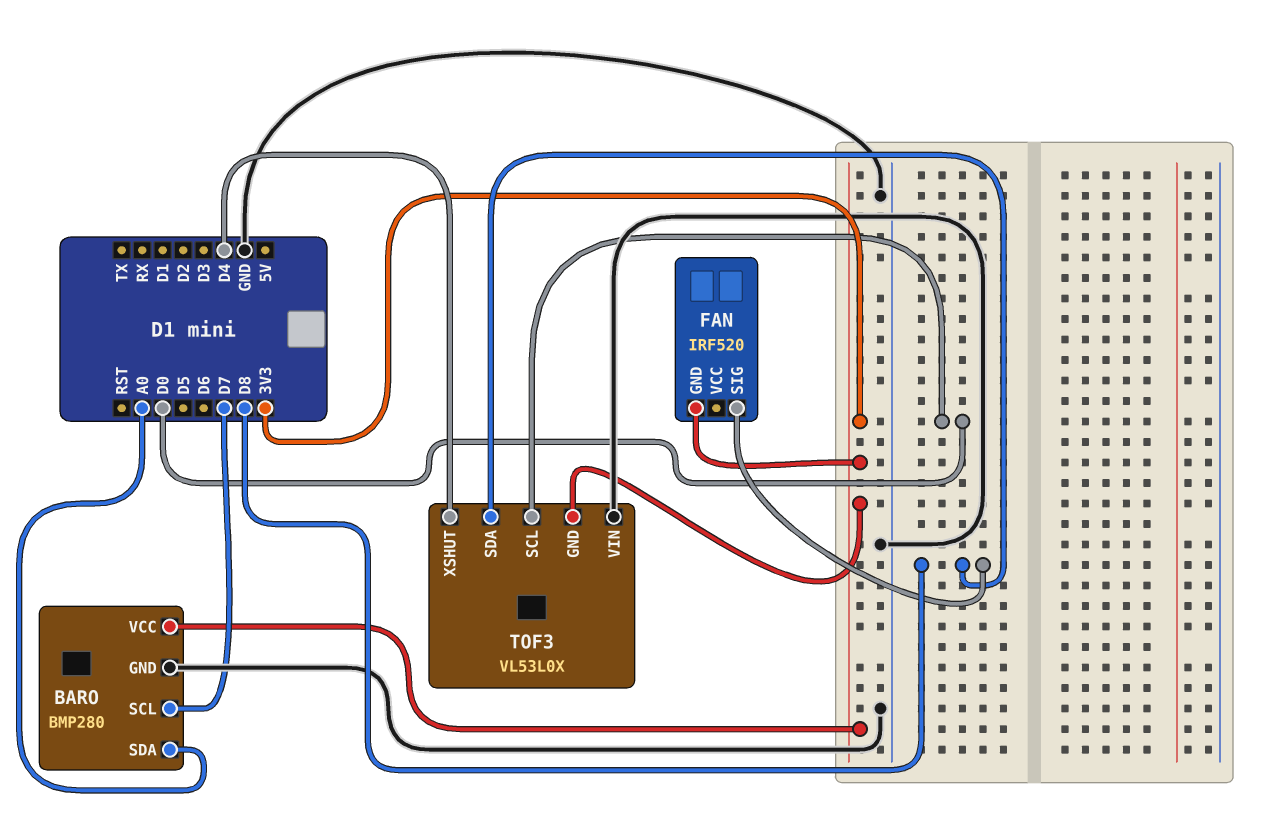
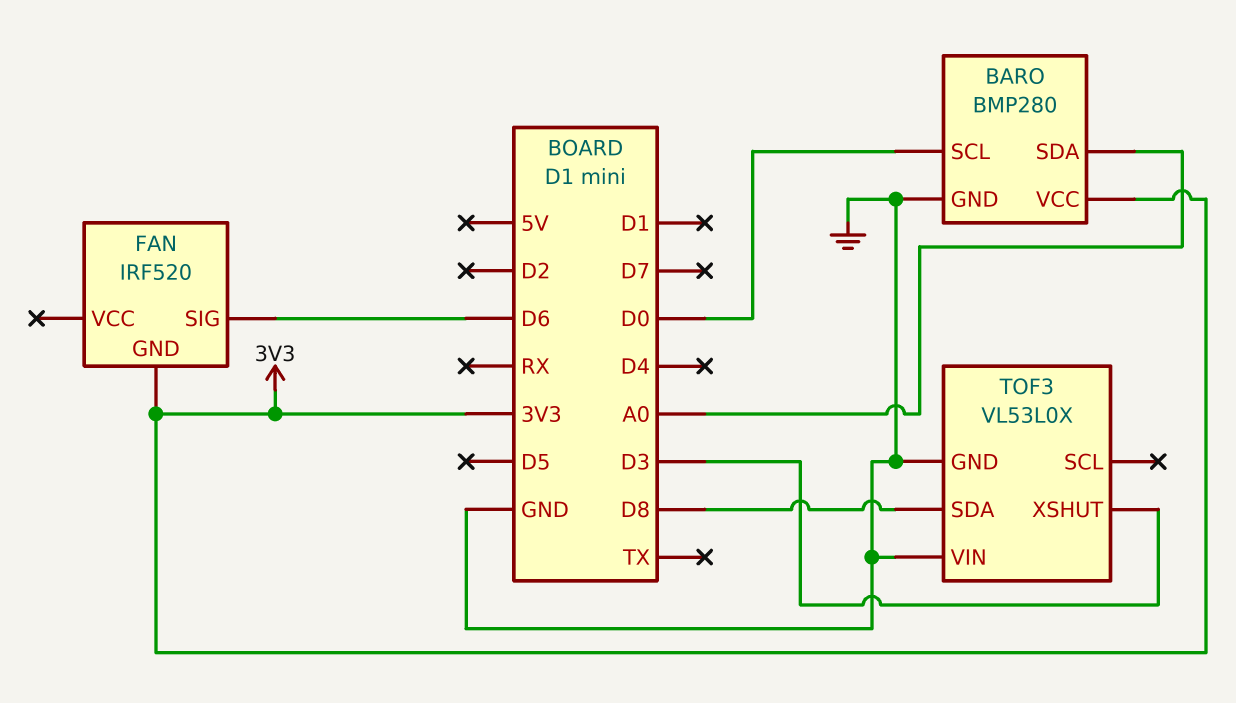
BARO pin SCL: D7 -> D0
FAN pin SIG: D8 -> D6
TOF3 pin GND: 3V3 -> GND
TOF3 pin SCL: D0 -> none
TOF3 pin XSHUT: D4 -> D3

